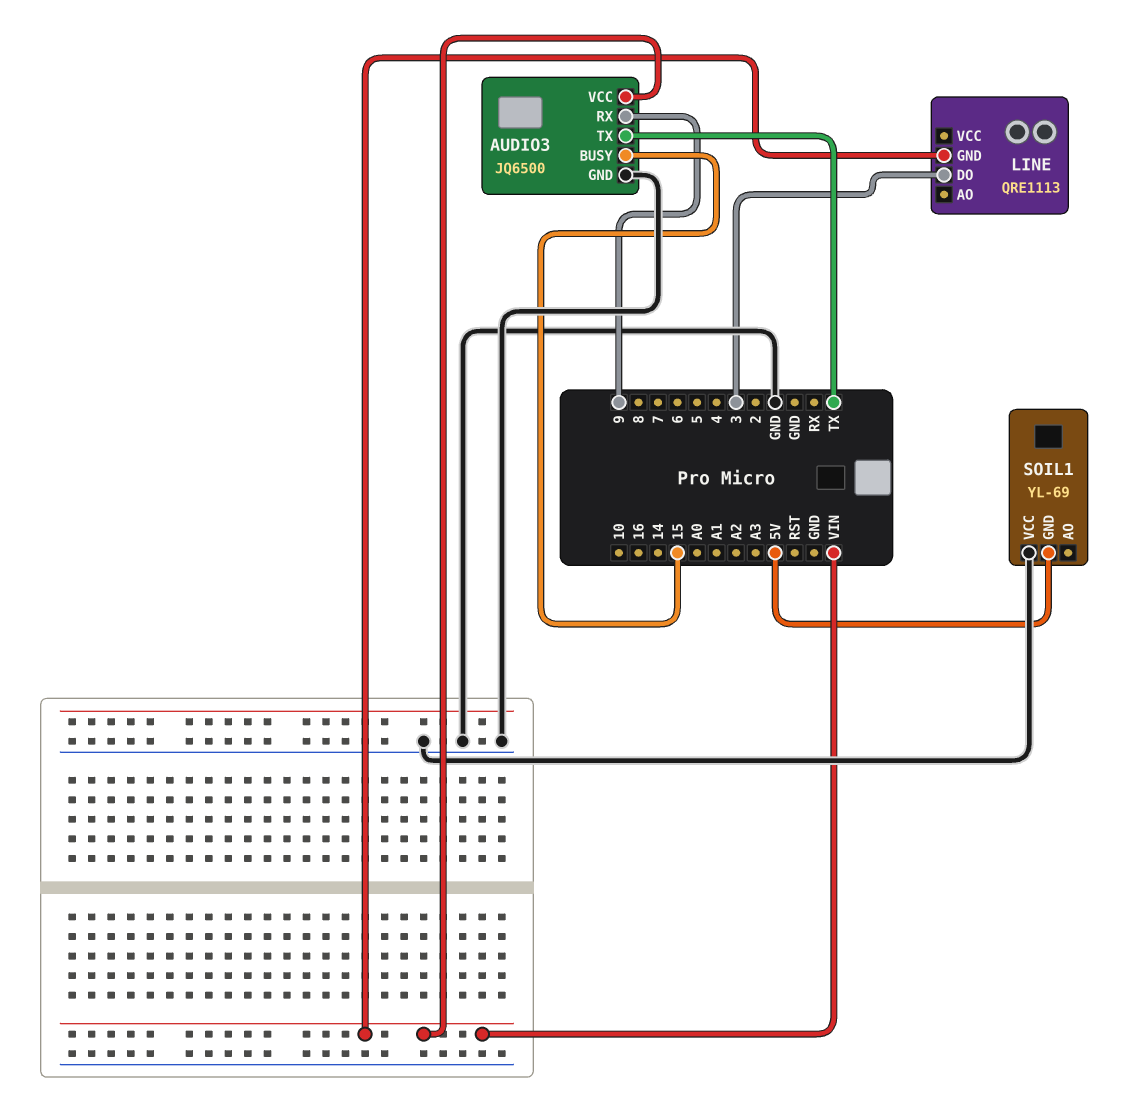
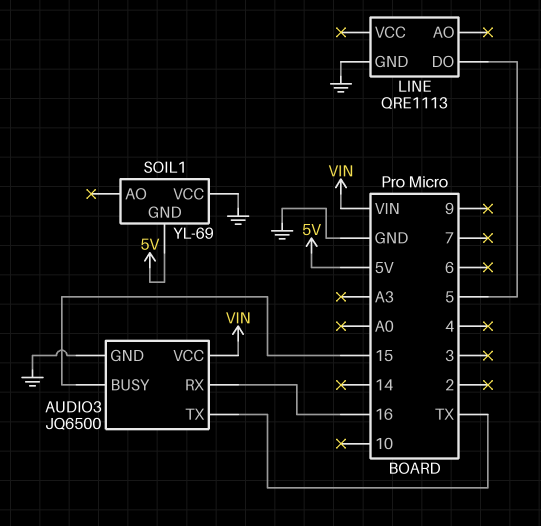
AUDIO3 pin RX: 9 -> 16
LINE pin DO: 3 -> 5
LINE pin GND: VIN -> GND

